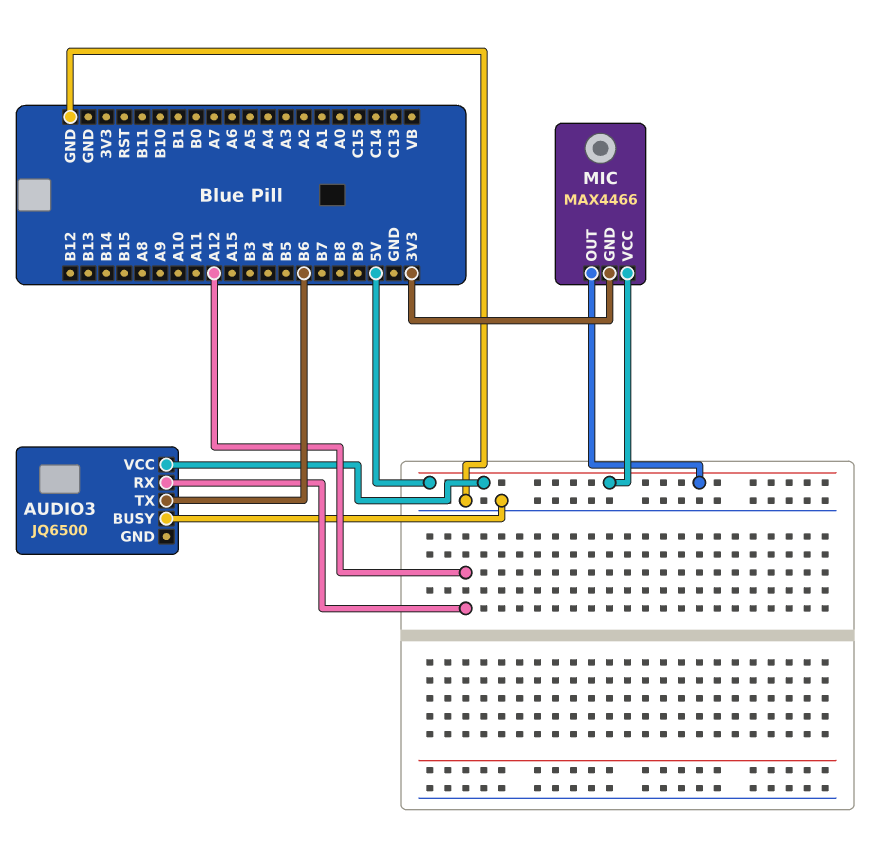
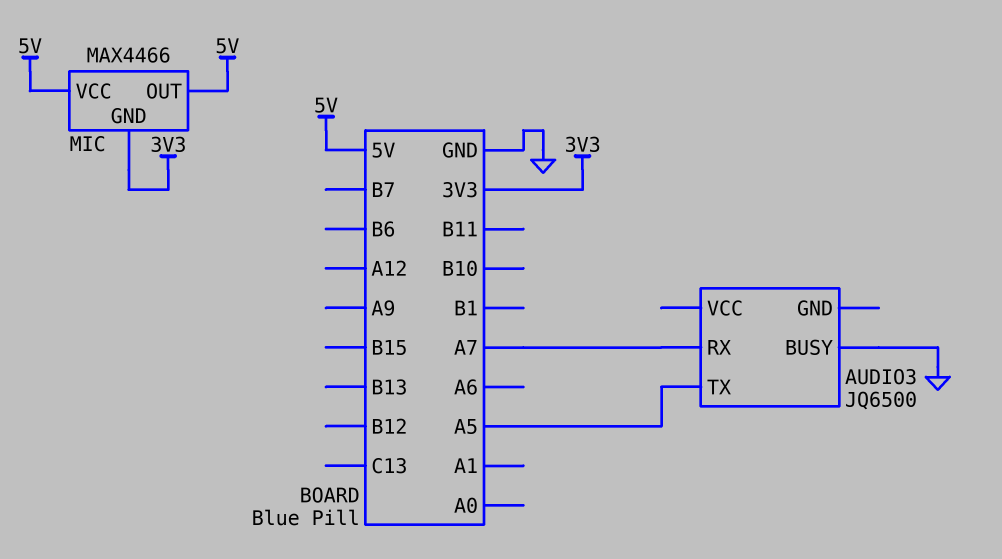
AUDIO3 pin RX: A12 -> A7
AUDIO3 pin TX: B6 -> A5
AUDIO3 pin VCC: 5V -> none

